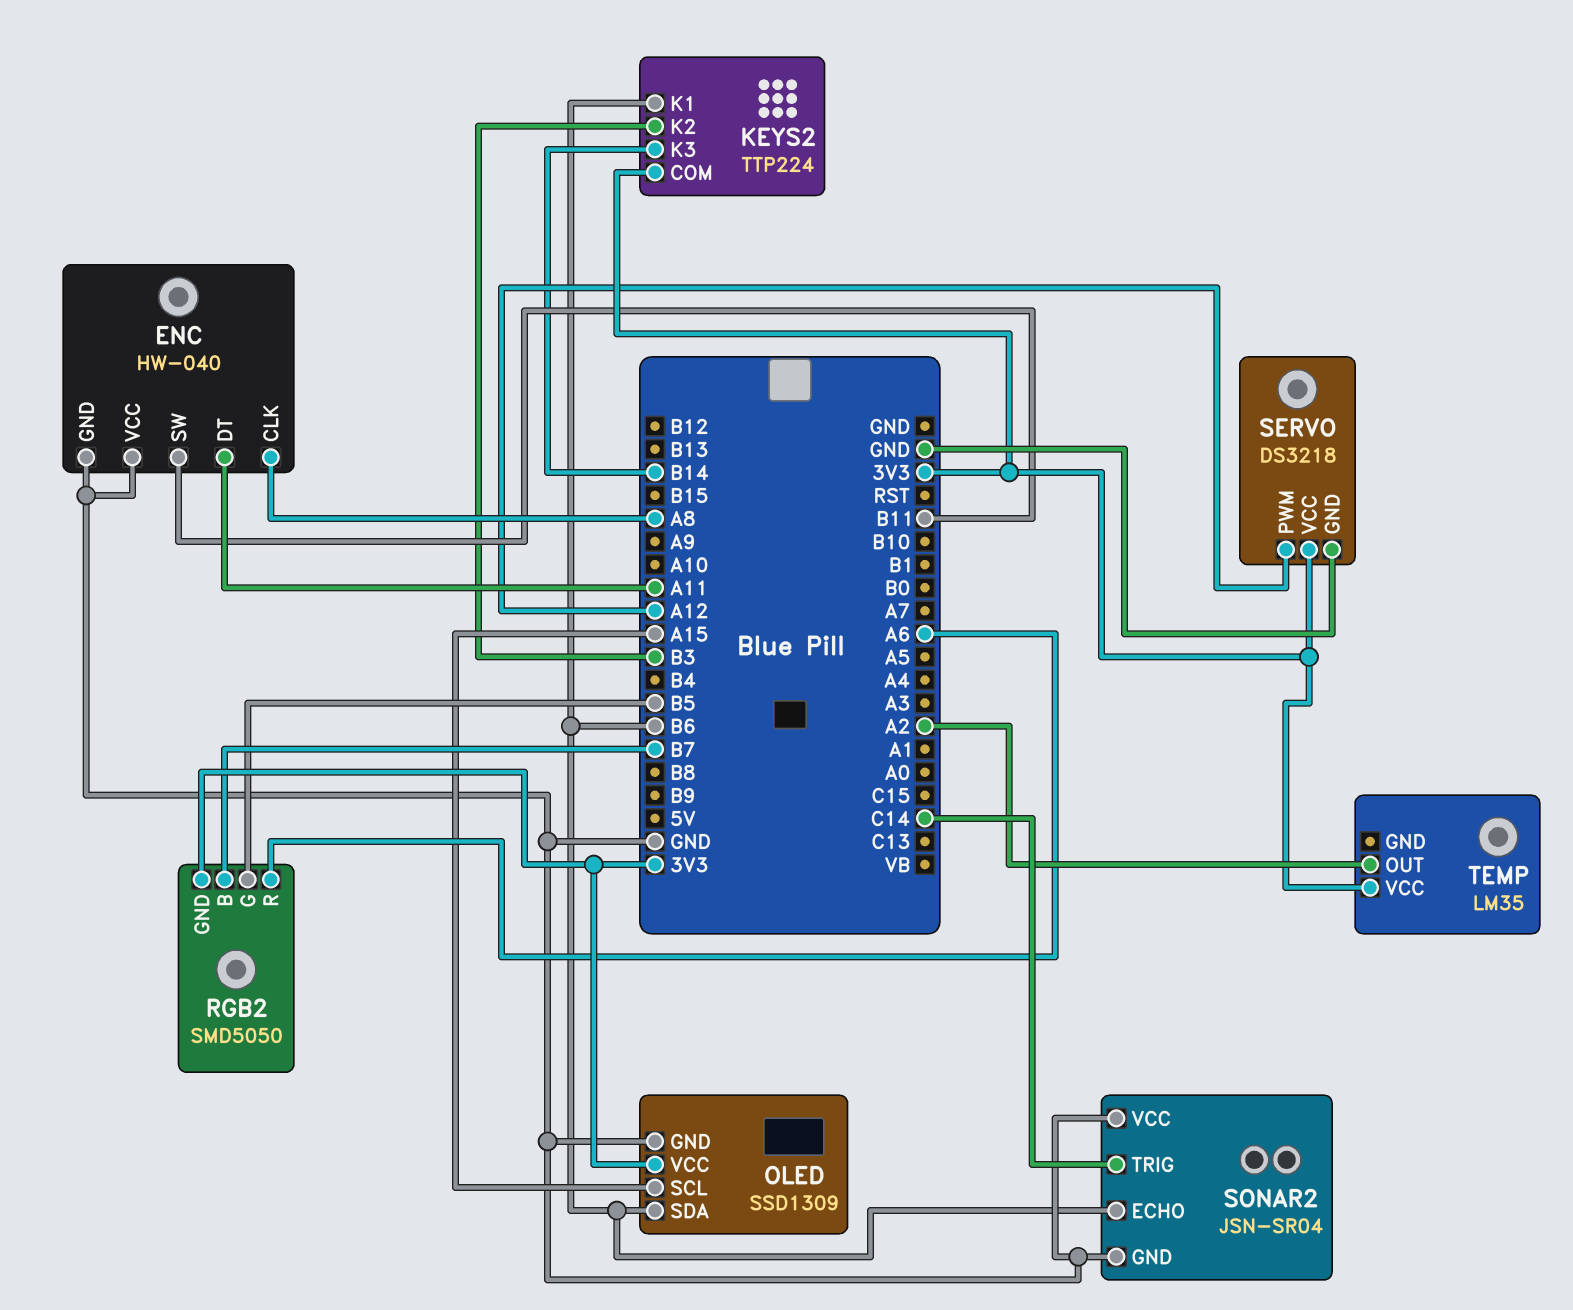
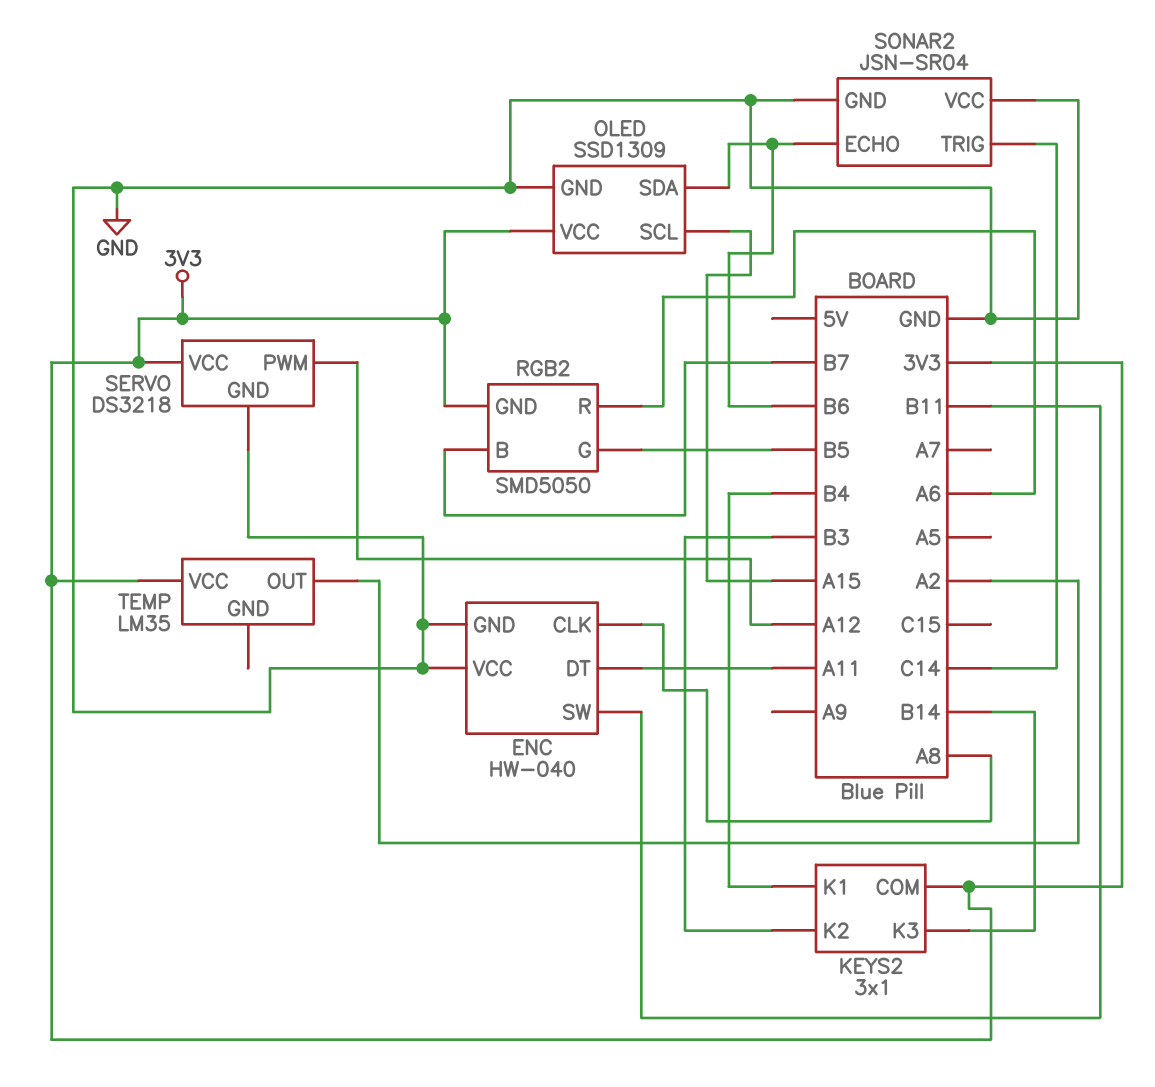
KEYS2: TTP224 -> 3x1
KEYS2 pin K1: B6 -> B4

